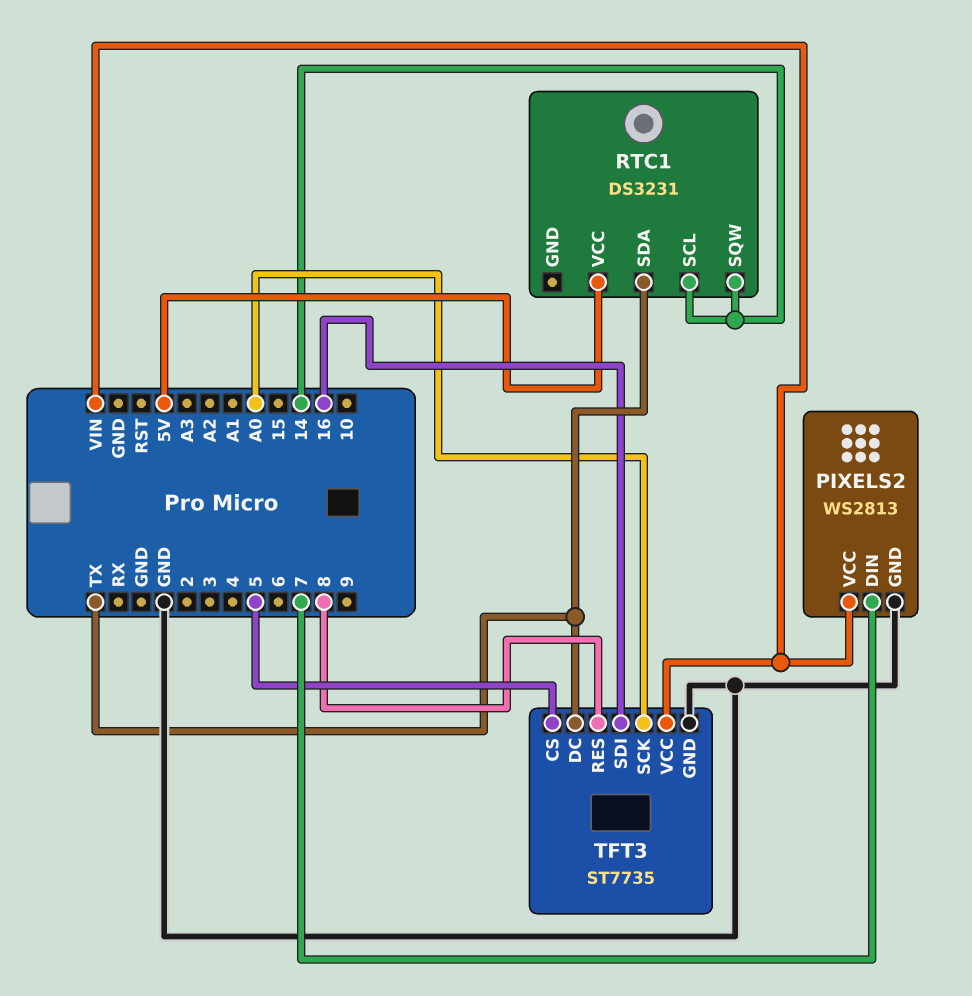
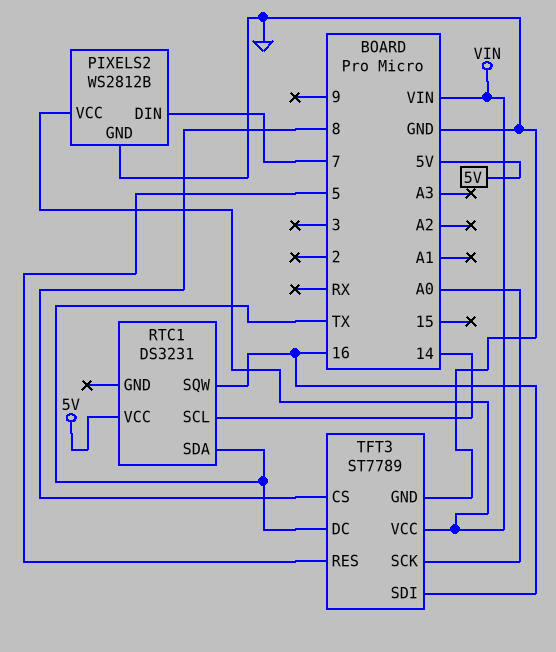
PIXELS2: WS2813 -> WS2812B
RTC1 pin SQW: 14 -> 16
TFT3: ST7735 -> ST7789
TFT3 pin CS: 5 -> 8
TFT3 pin RES: 8 -> 5

